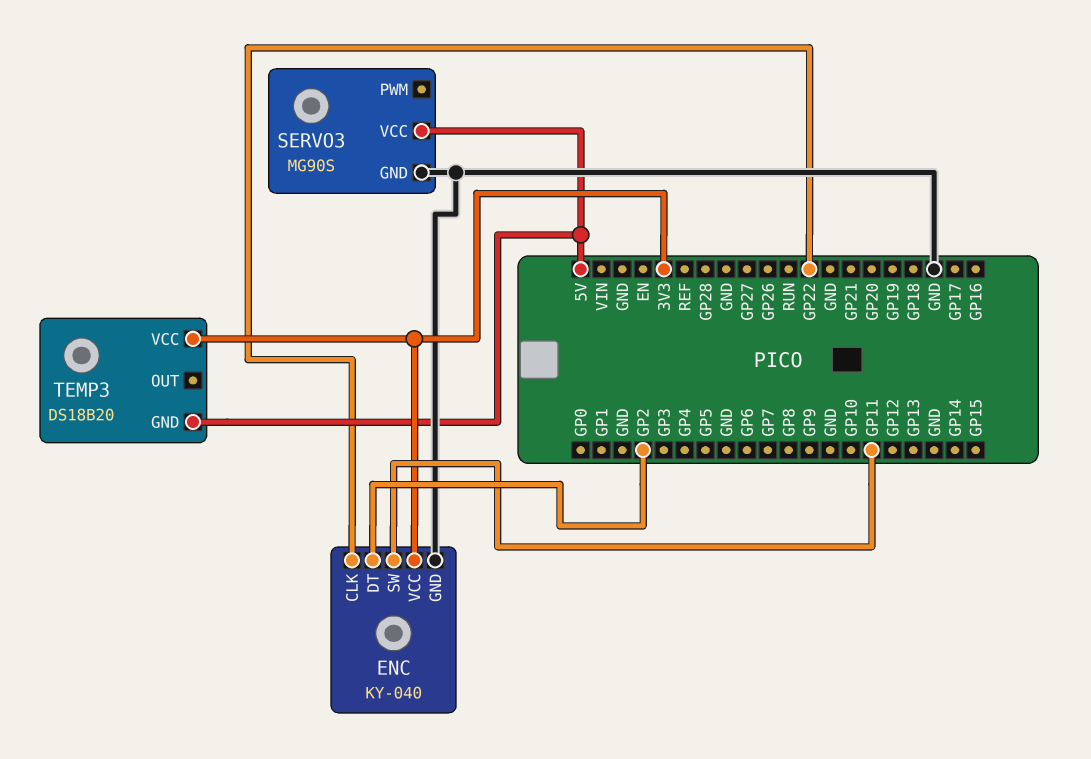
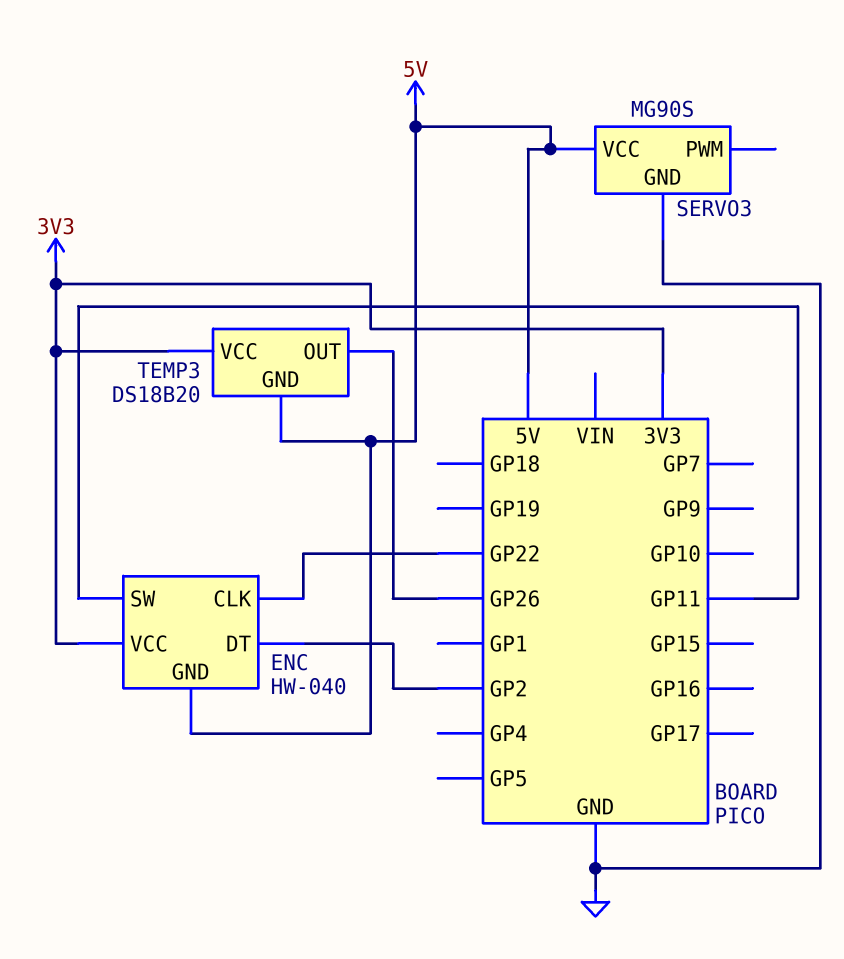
ENC: KY-040 -> HW-040
ENC pin GND: GND -> 5V
TEMP3 pin OUT: none -> GP26

